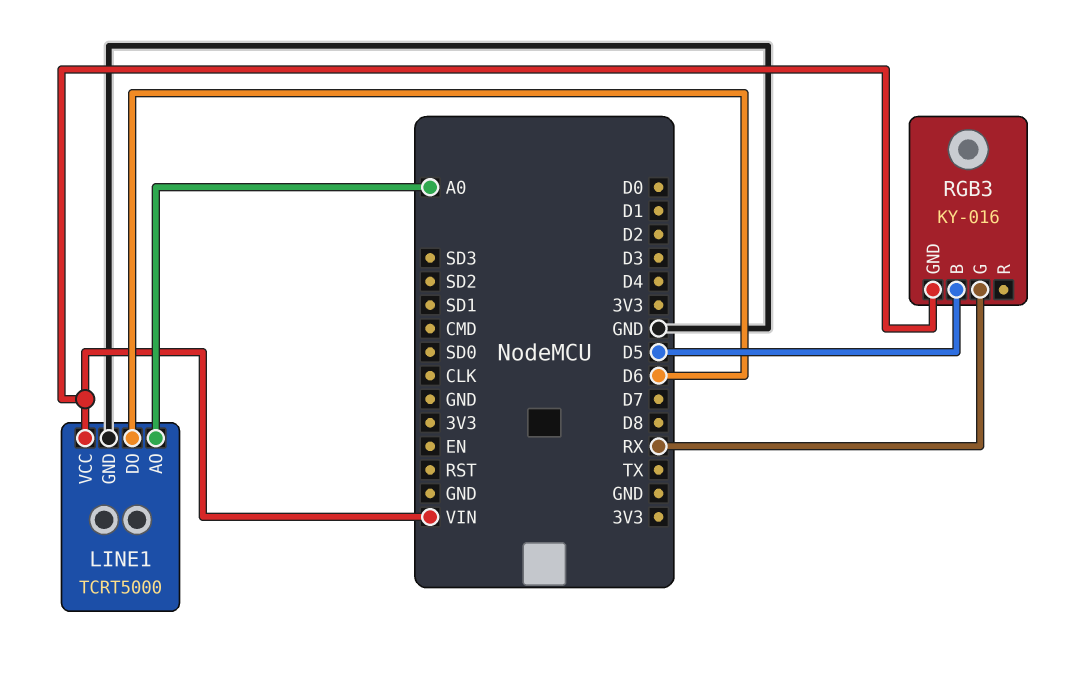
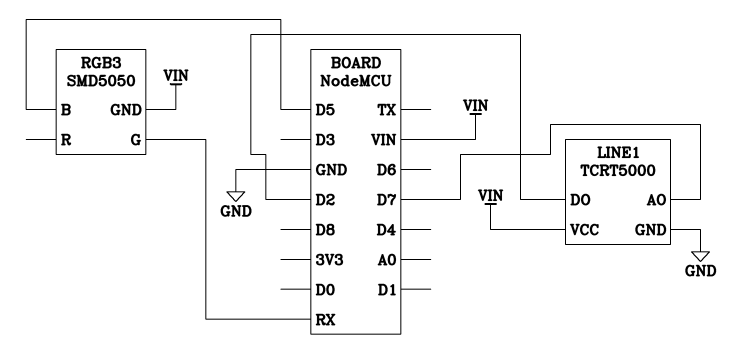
LINE1 pin AO: A0 -> D7
LINE1 pin DO: D6 -> D2
RGB3: KY-016 -> SMD5050

